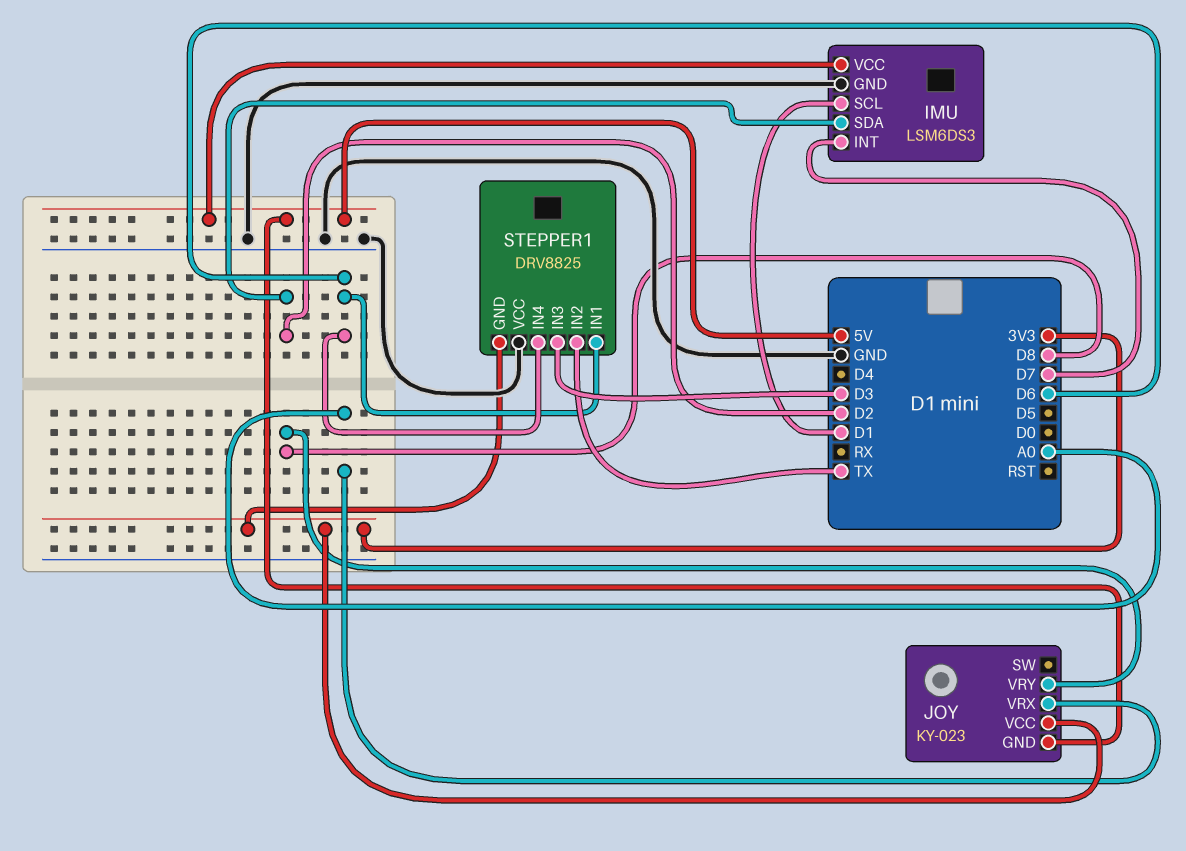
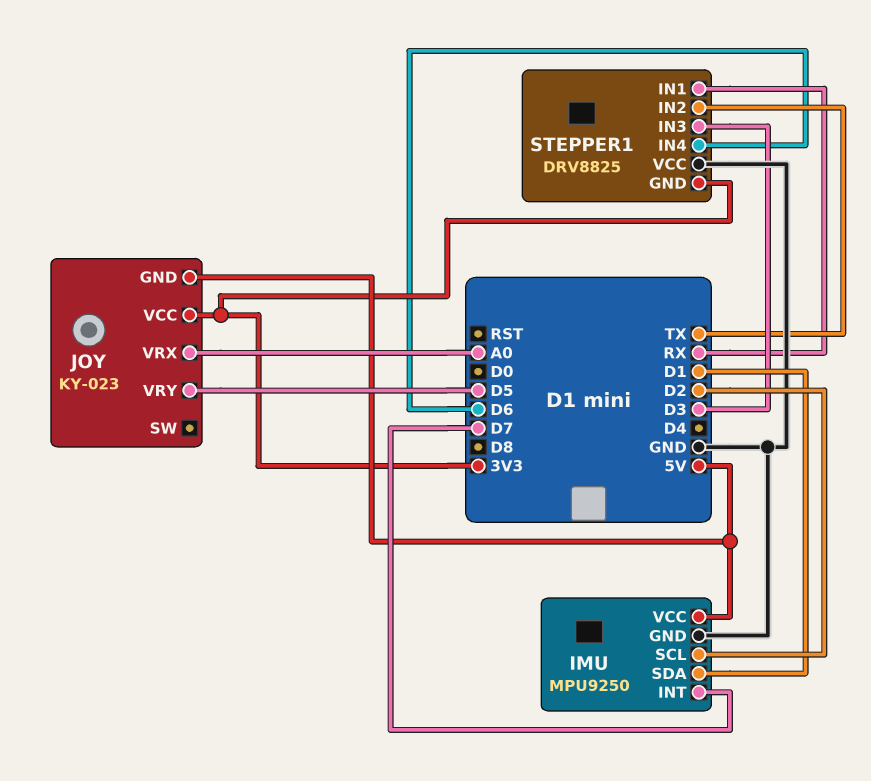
IMU: LSM6DS3 -> MPU9250
IMU pin SCL: D1 -> D2
IMU pin SDA: D2 -> D1
JOY pin VRY: D8 -> D5
STEPPER1 pin IN1: D6 -> RX

